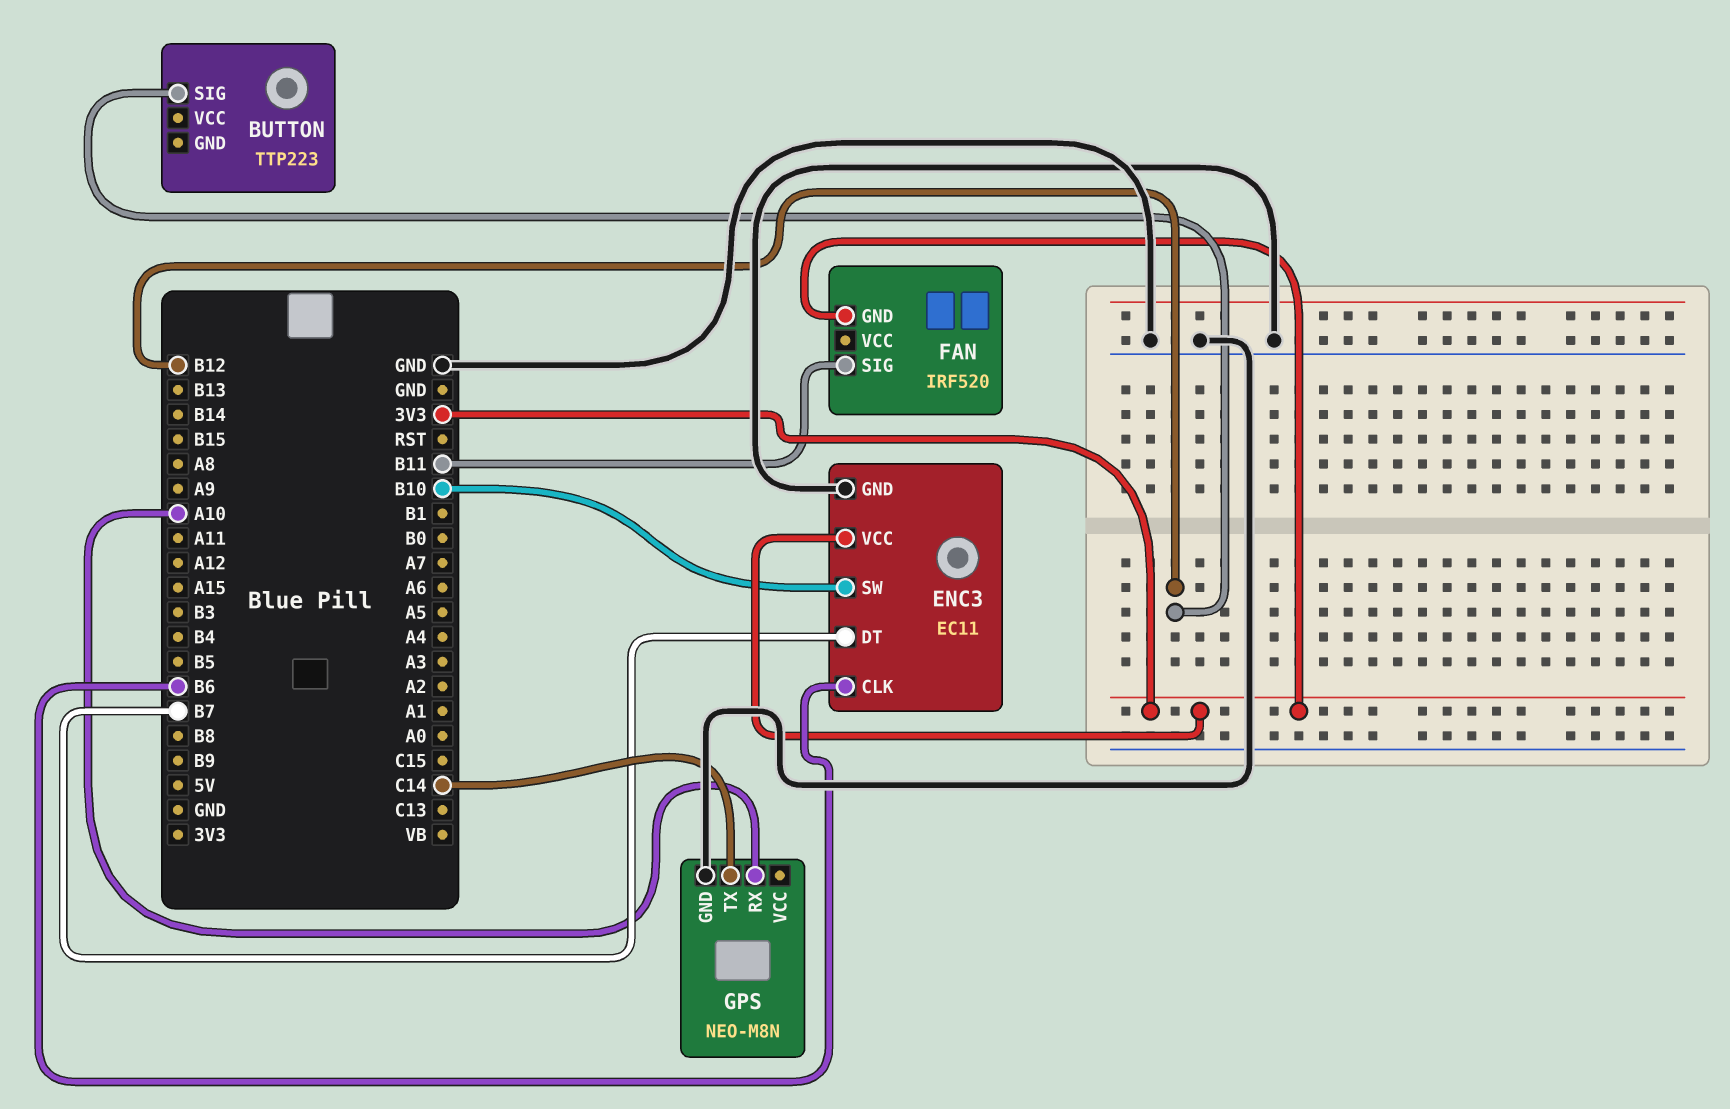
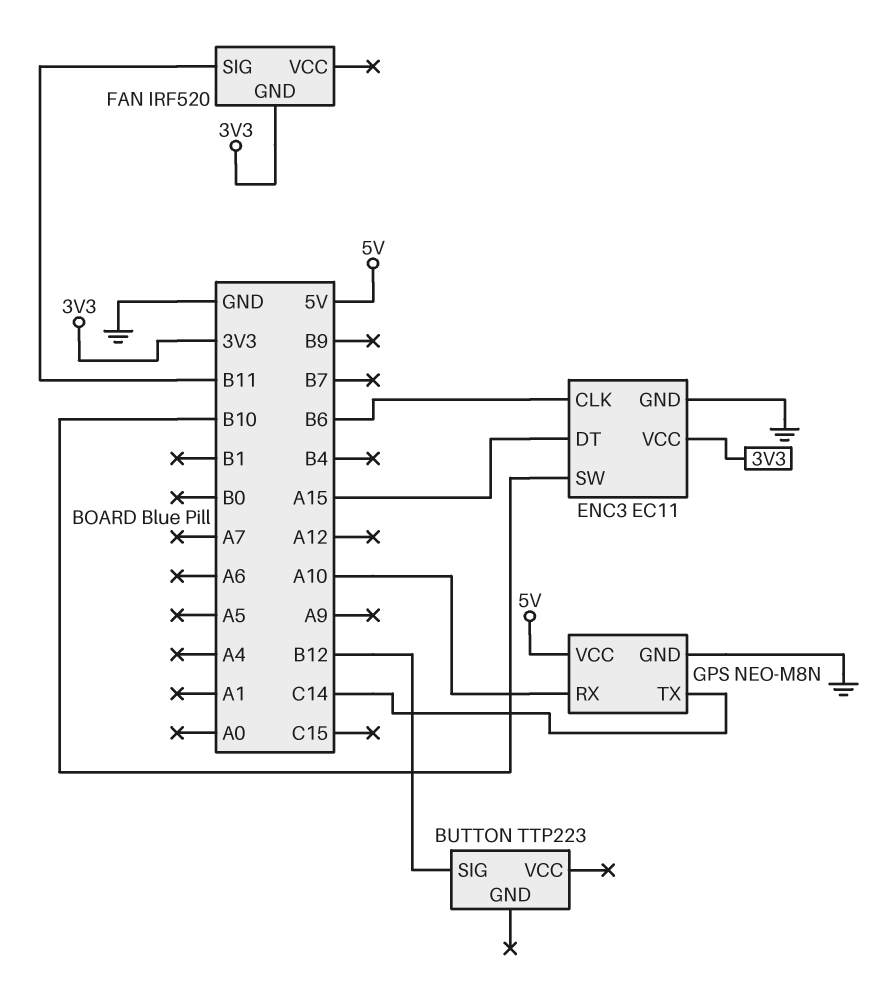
ENC3 pin DT: B7 -> A15
GPS pin VCC: none -> 5V

